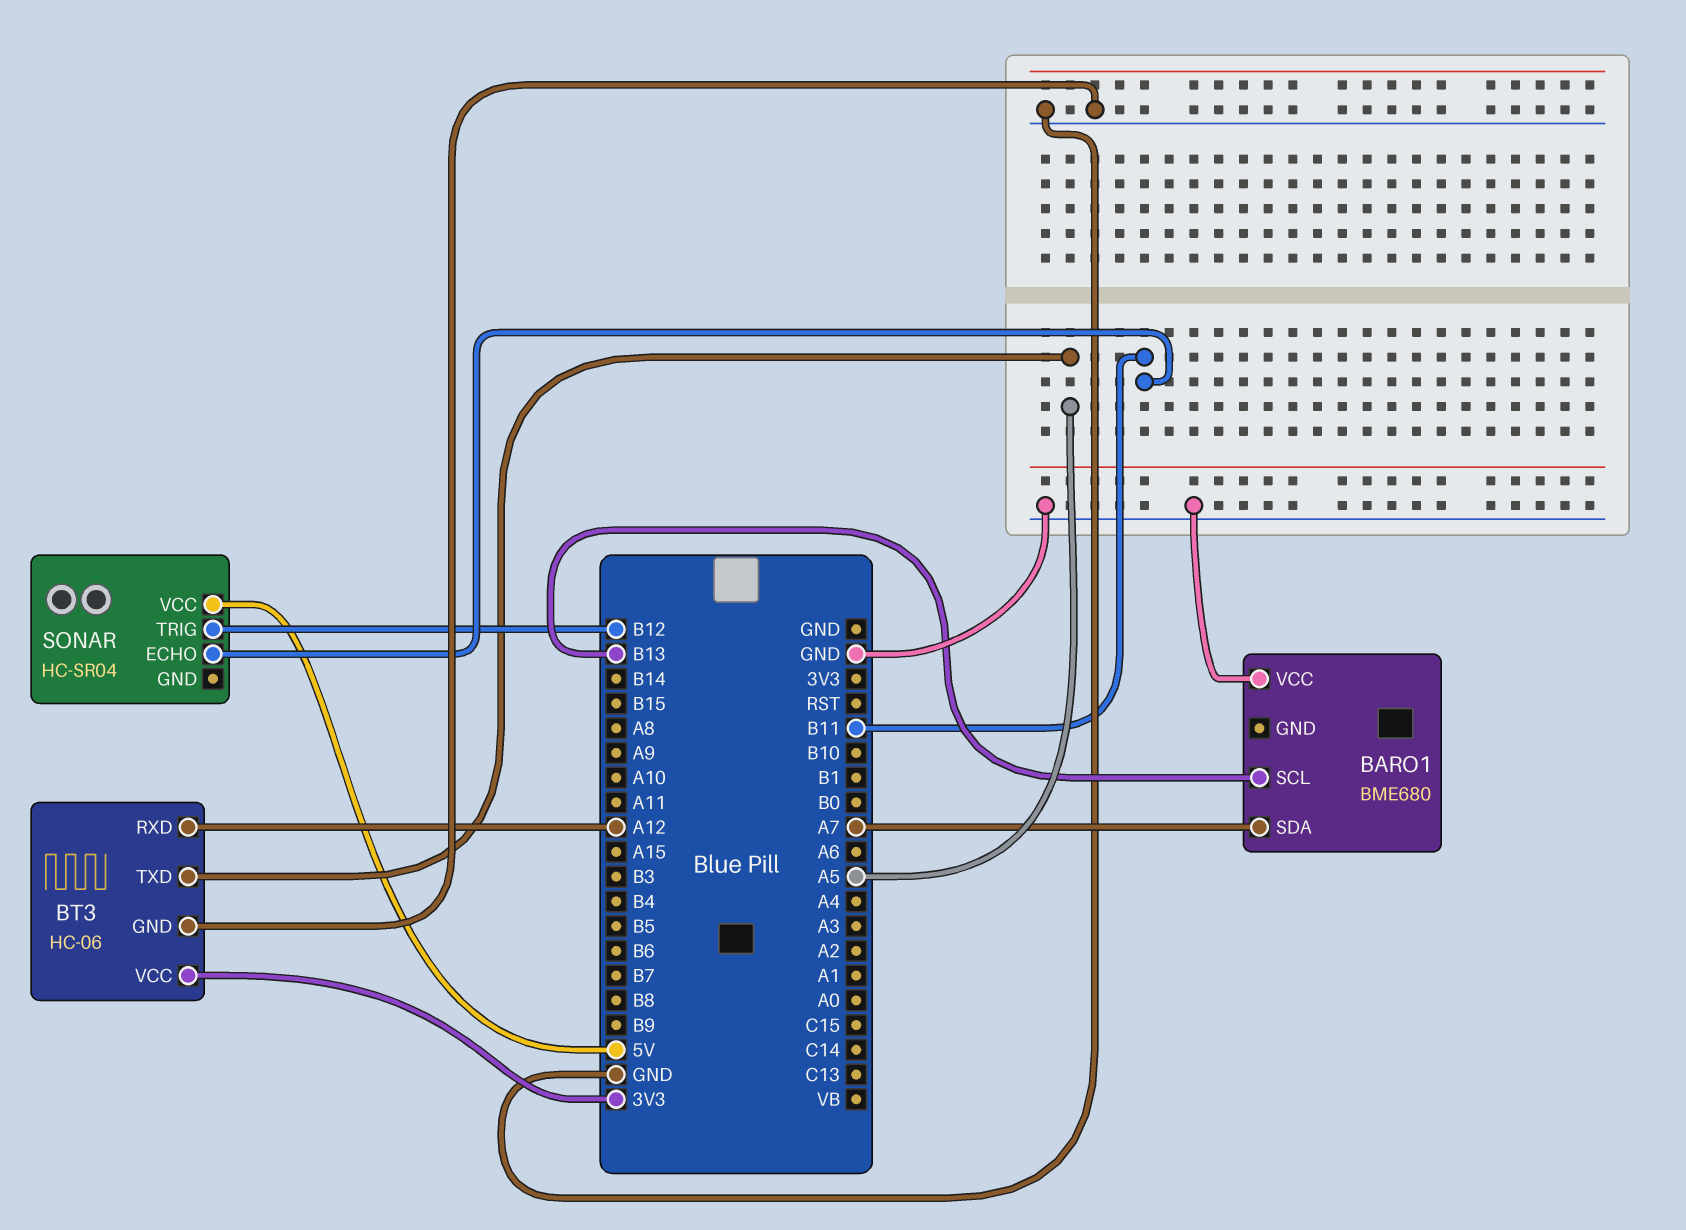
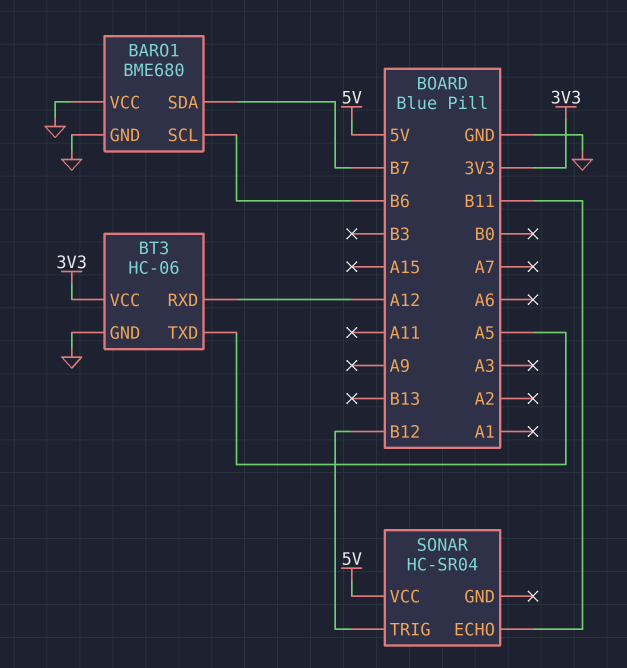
BARO1 pin GND: none -> GND
BARO1 pin SCL: B13 -> B6
BARO1 pin SDA: A7 -> B7

